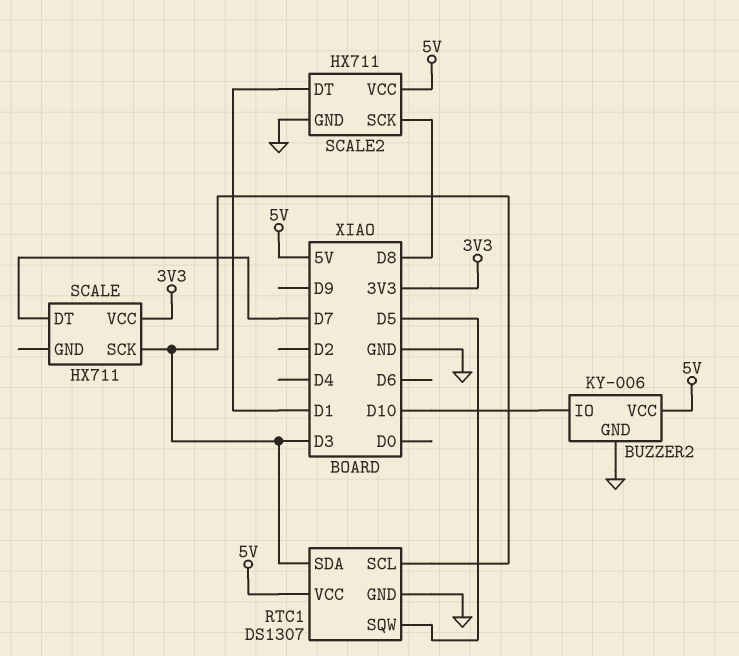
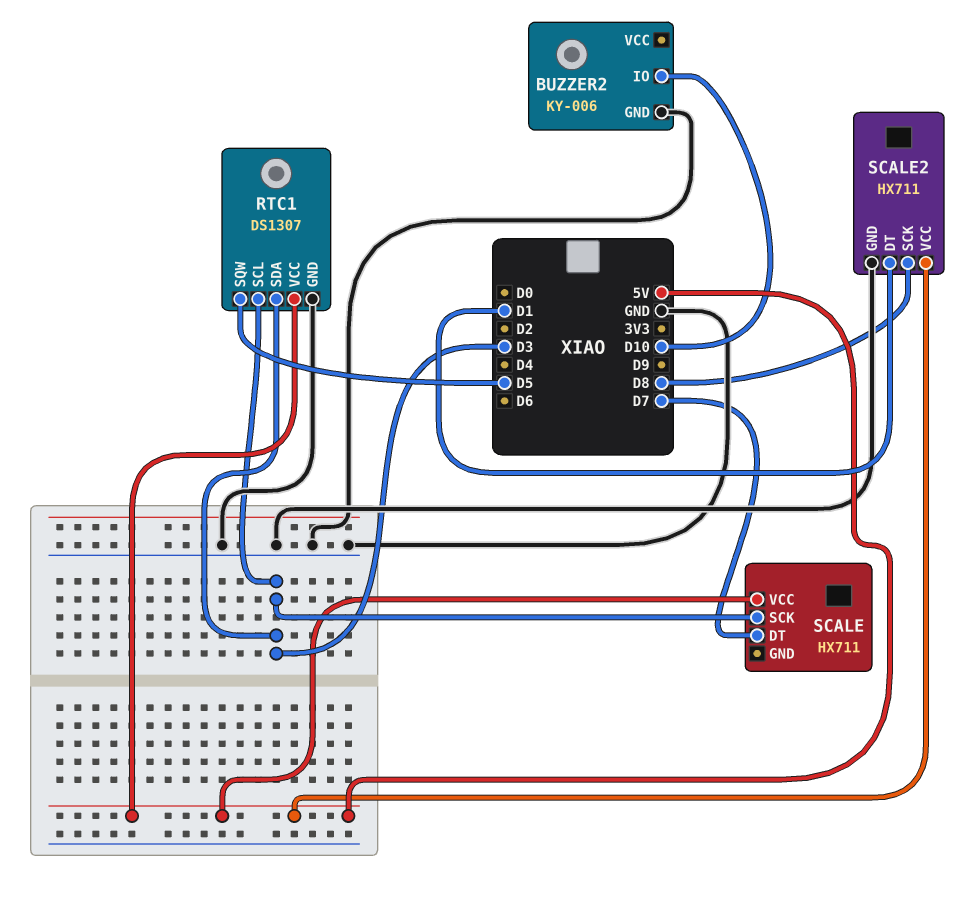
BUZZER2 pin VCC: 5V -> none
SCALE pin VCC: 3V3 -> 5V

